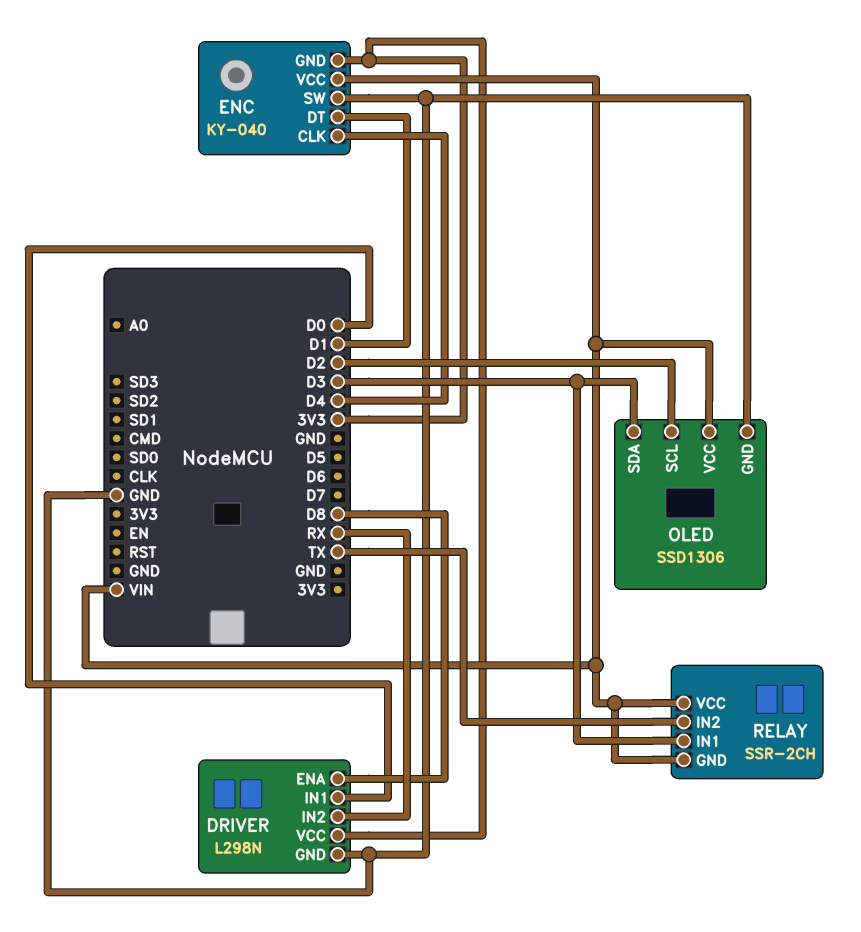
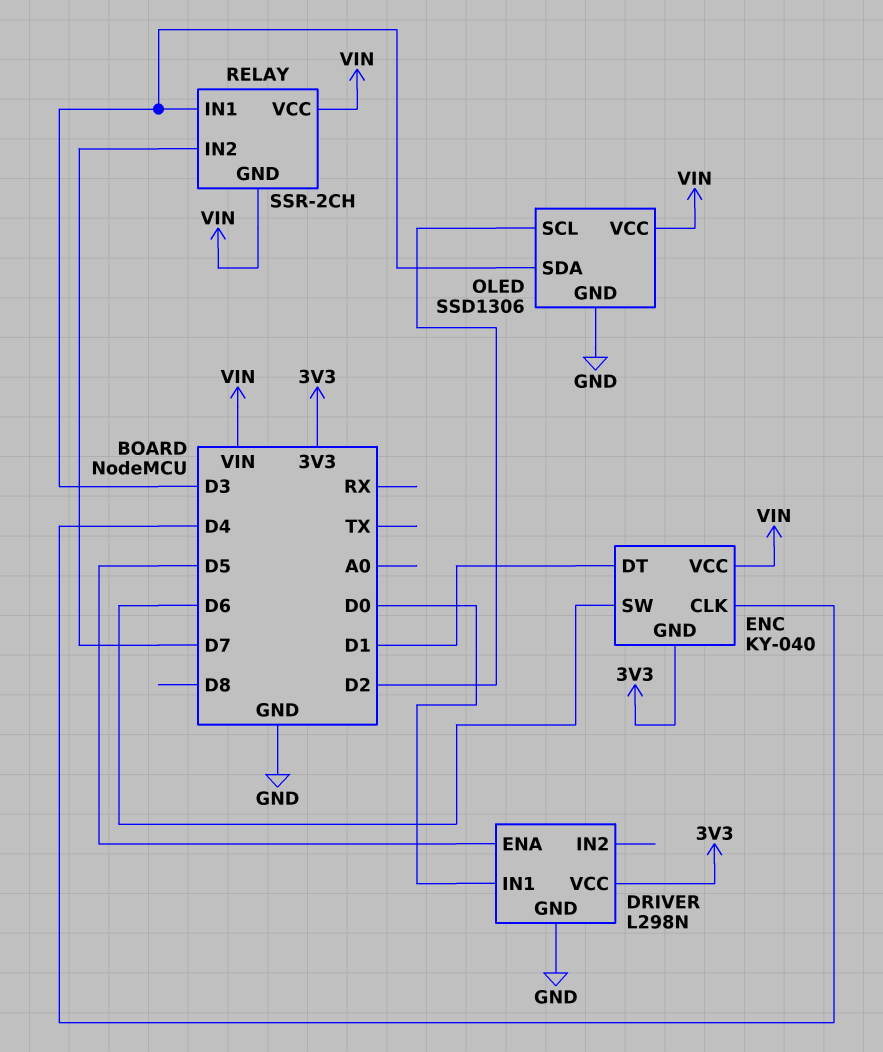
DRIVER pin ENA: D8 -> D5
DRIVER pin IN2: RX -> none
ENC pin SW: GND -> D6
RELAY pin IN2: TX -> D7

